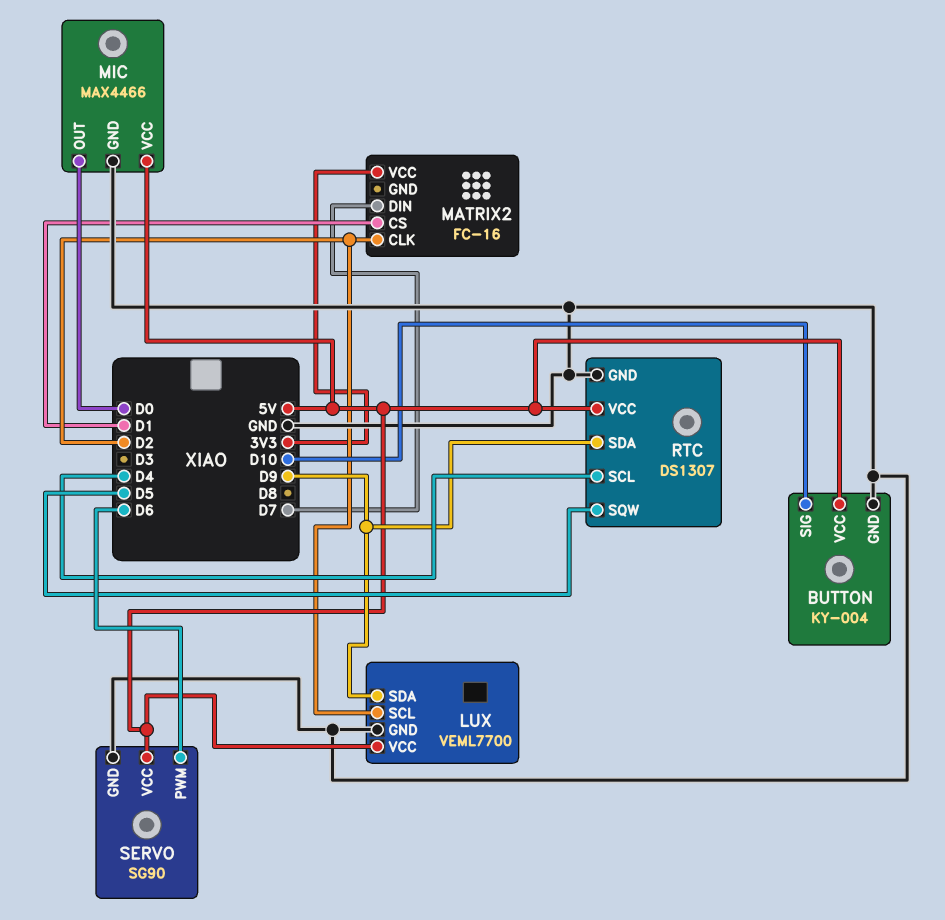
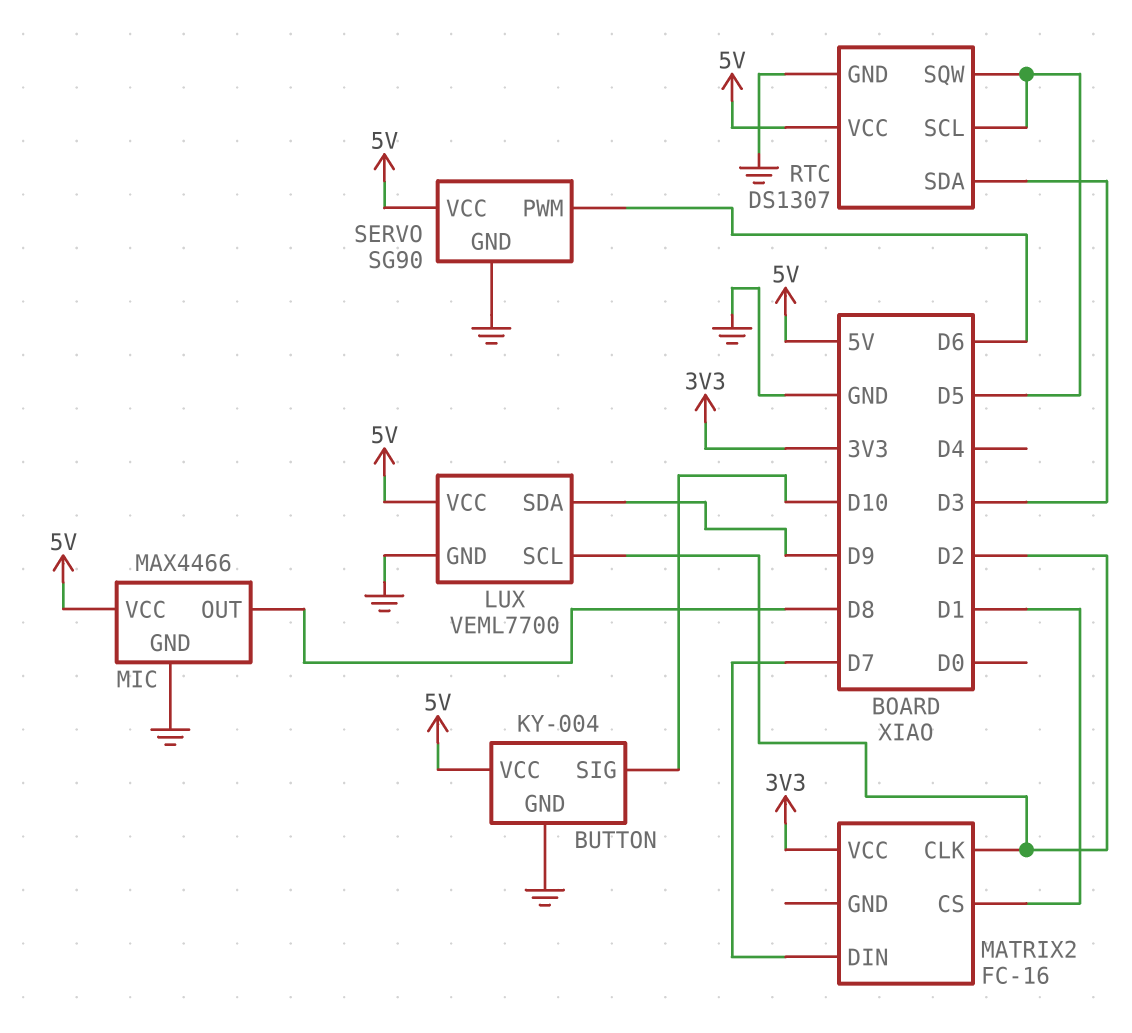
MIC pin OUT: D0 -> D8
RTC pin SCL: D4 -> D5
RTC pin SDA: D9 -> D3

